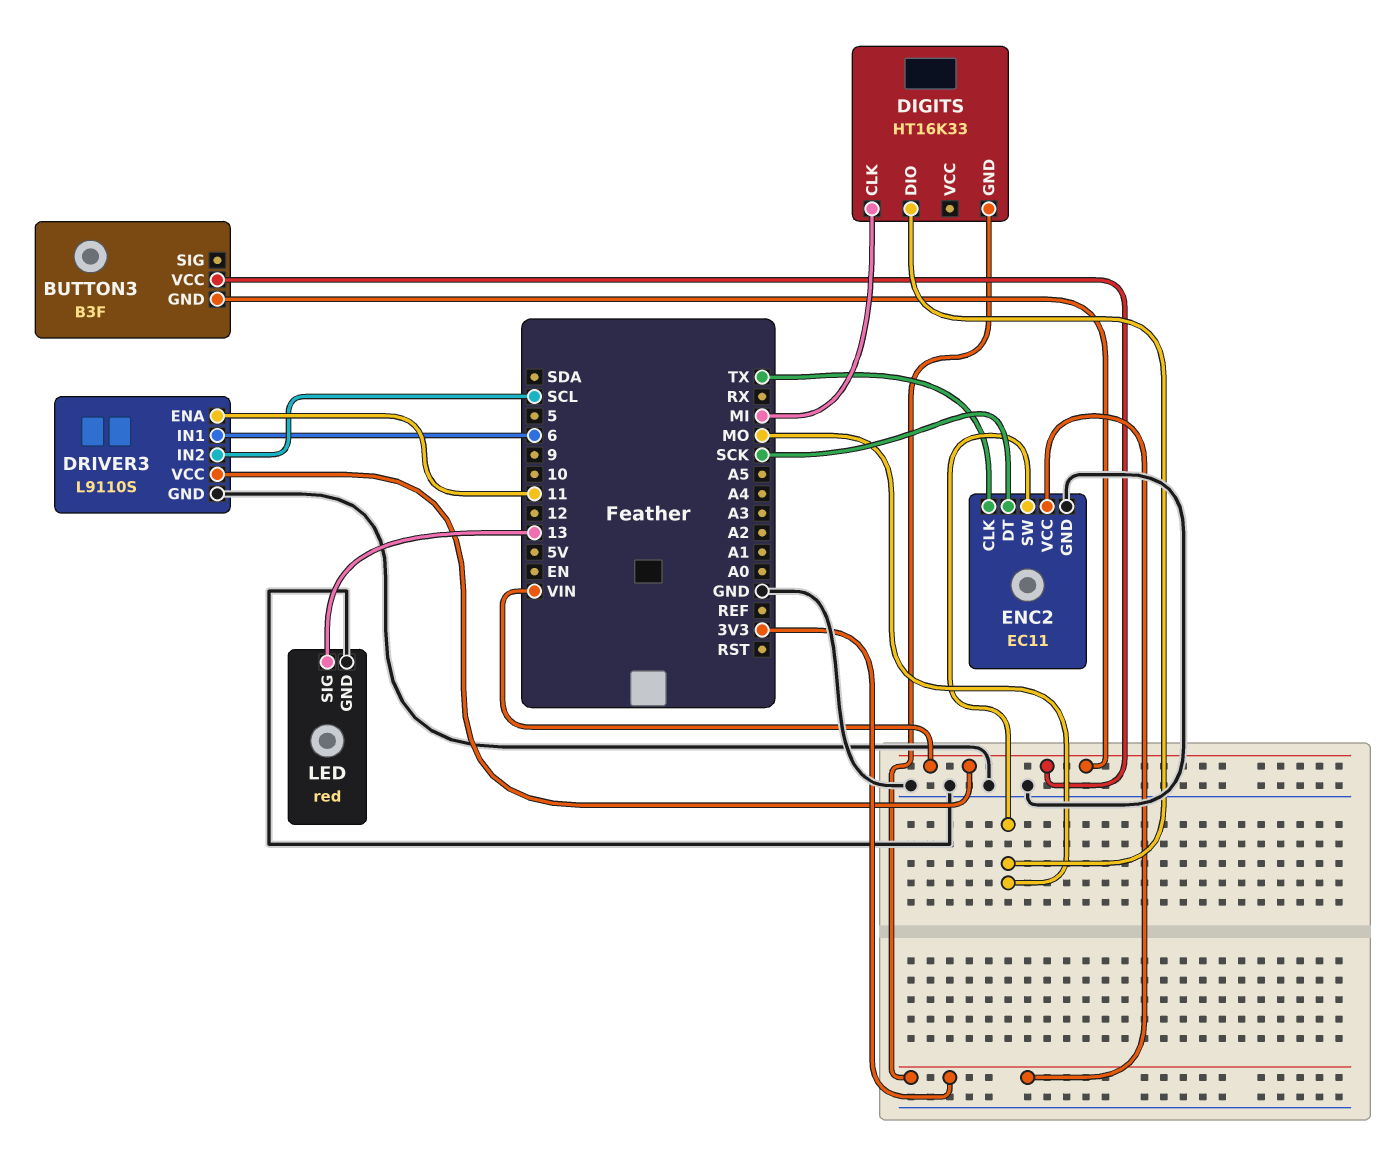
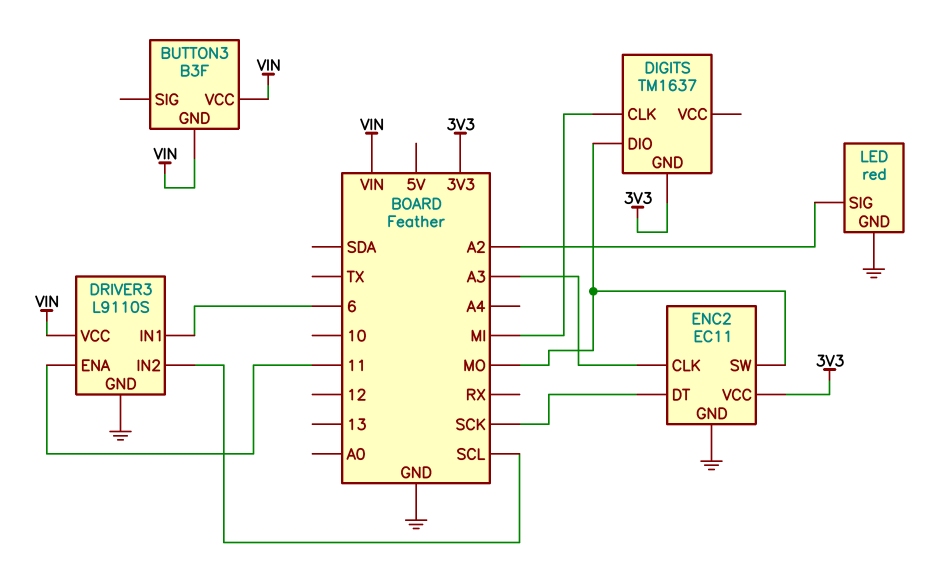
DIGITS: HT16K33 -> TM1637
ENC2 pin CLK: TX -> A3
LED pin SIG: 13 -> A2

